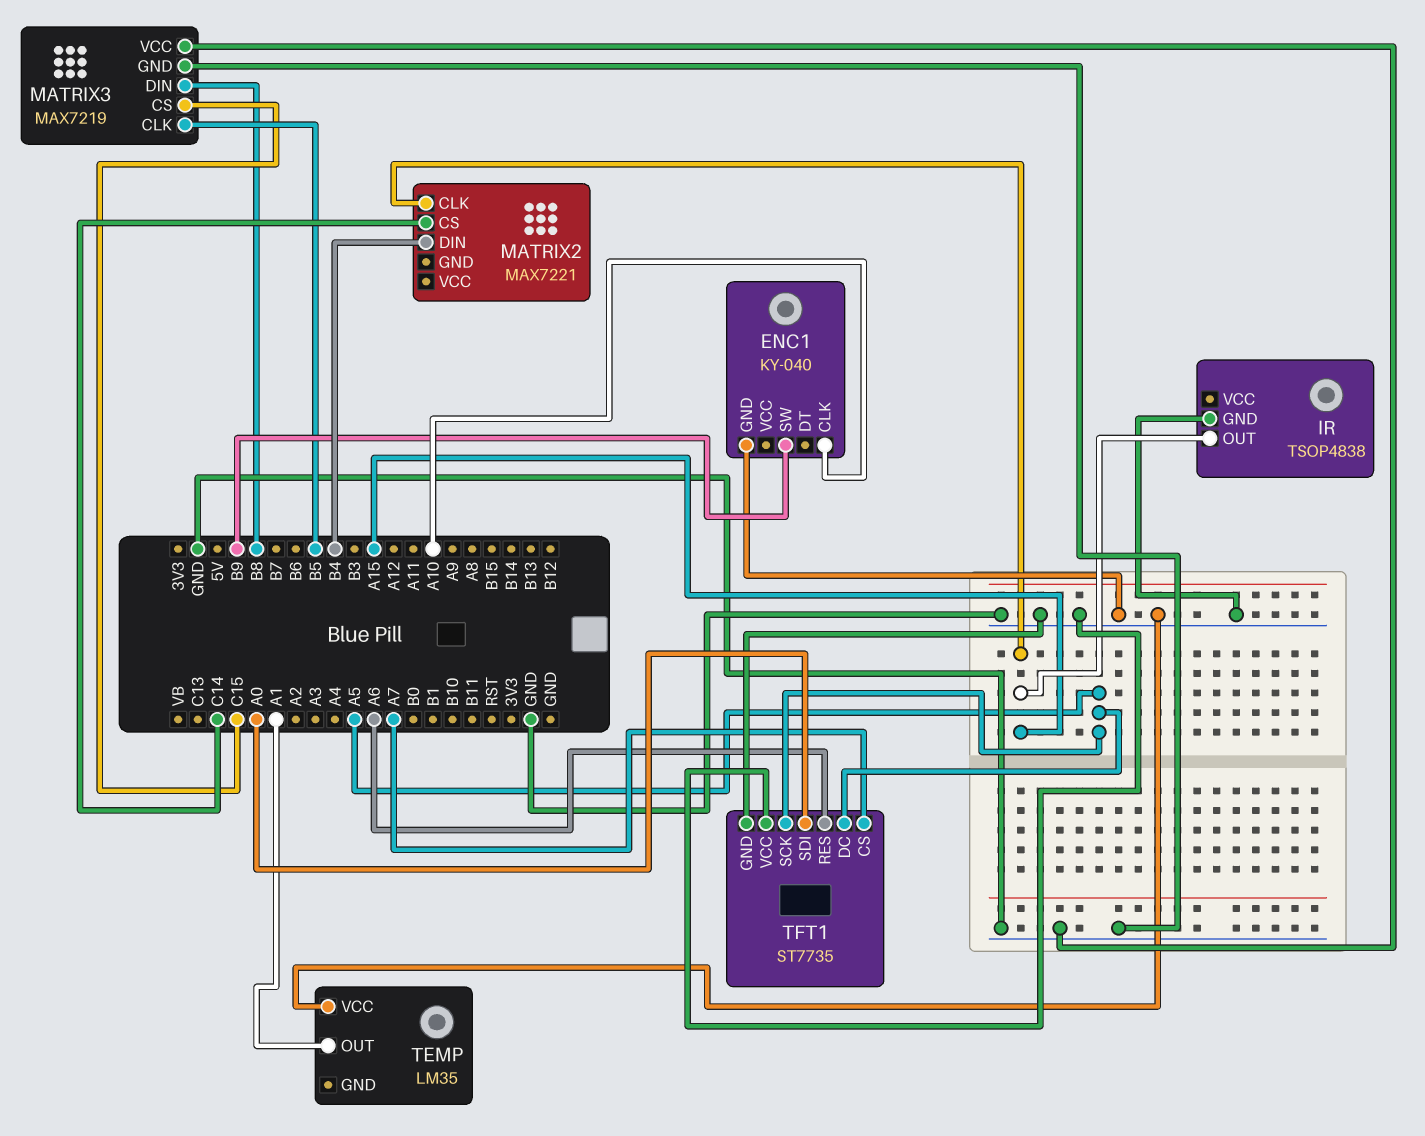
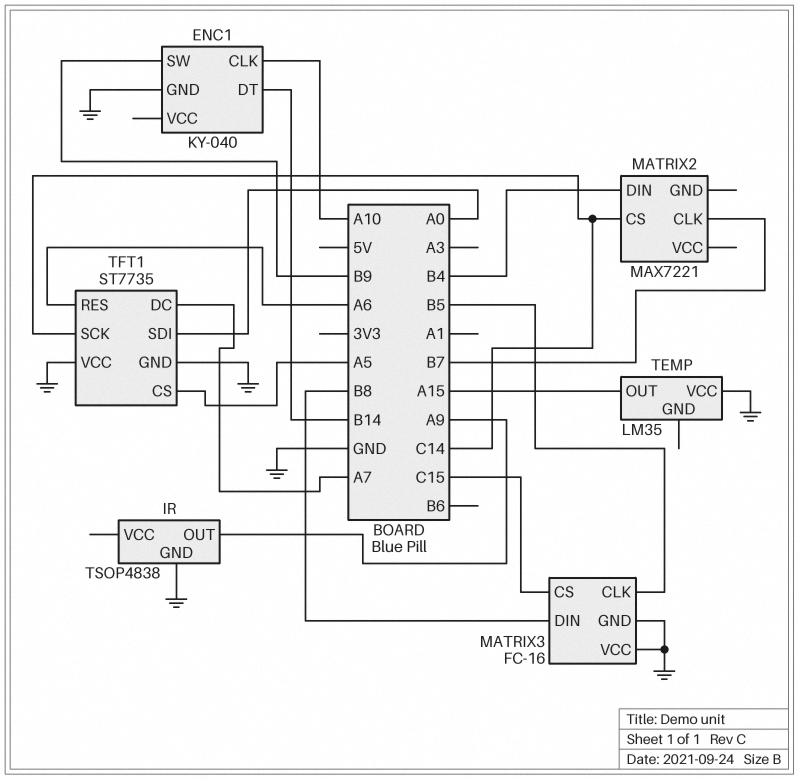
ENC1 pin DT: none -> B14
IR pin OUT: A15 -> A9
MATRIX2 pin CLK: A15 -> B7
MATRIX3: MAX7219 -> FC-16
TEMP pin OUT: A1 -> A15
TFT1 pin CS: A7 -> A5
TFT1 pin DC: A5 -> A7
TFT1 pin SCK: A5 -> C14

